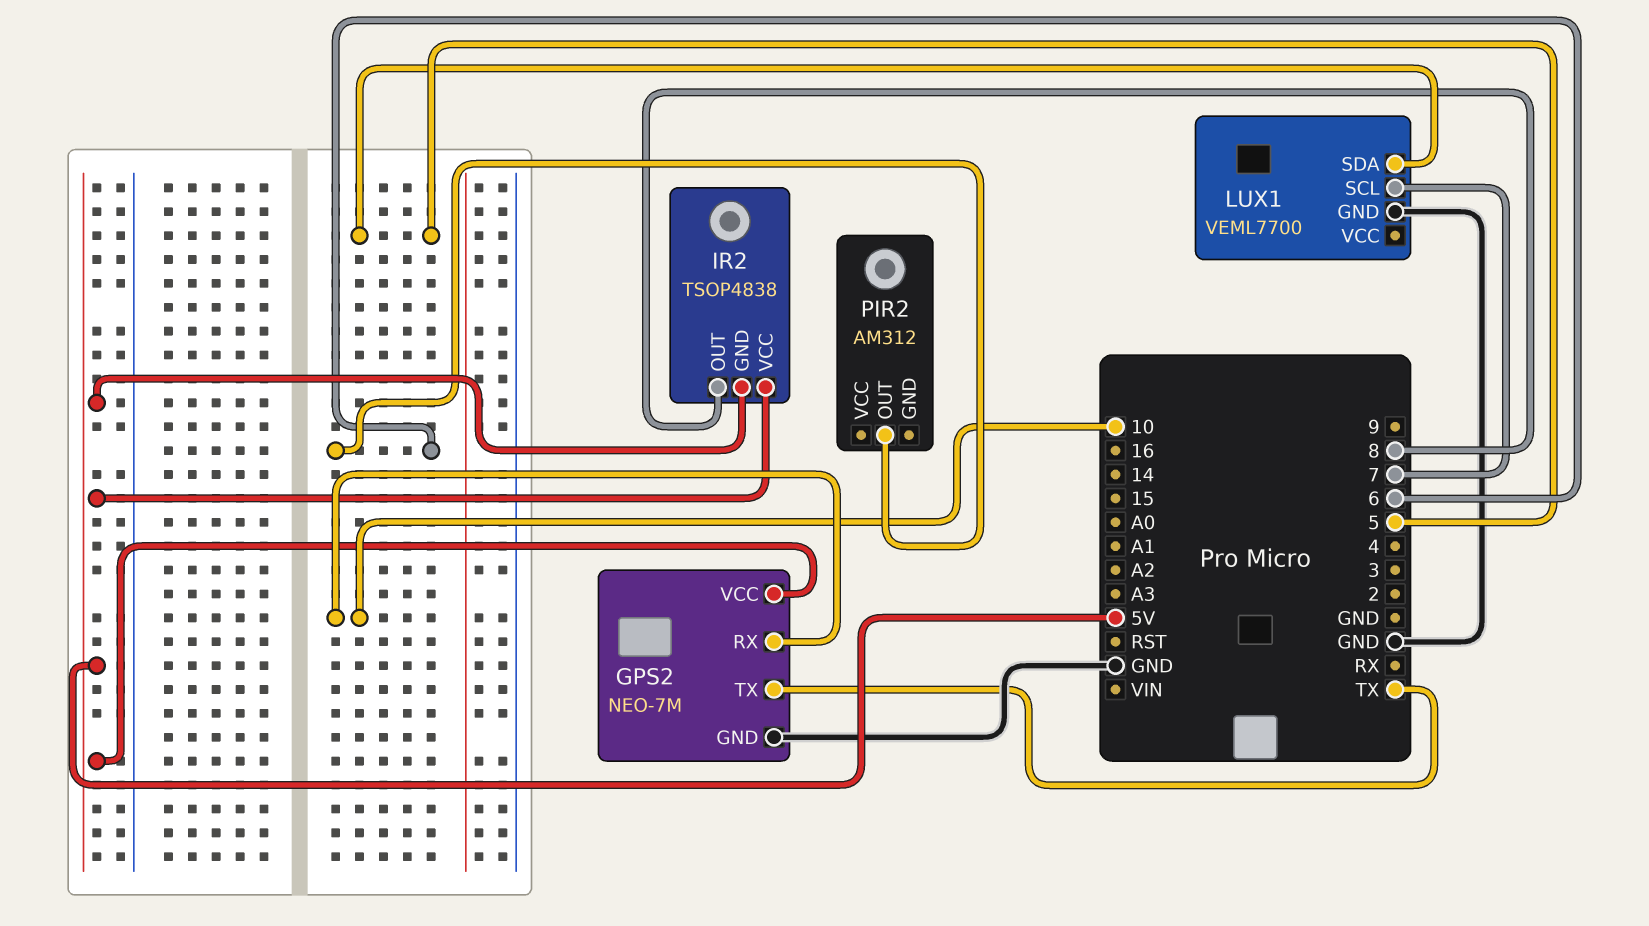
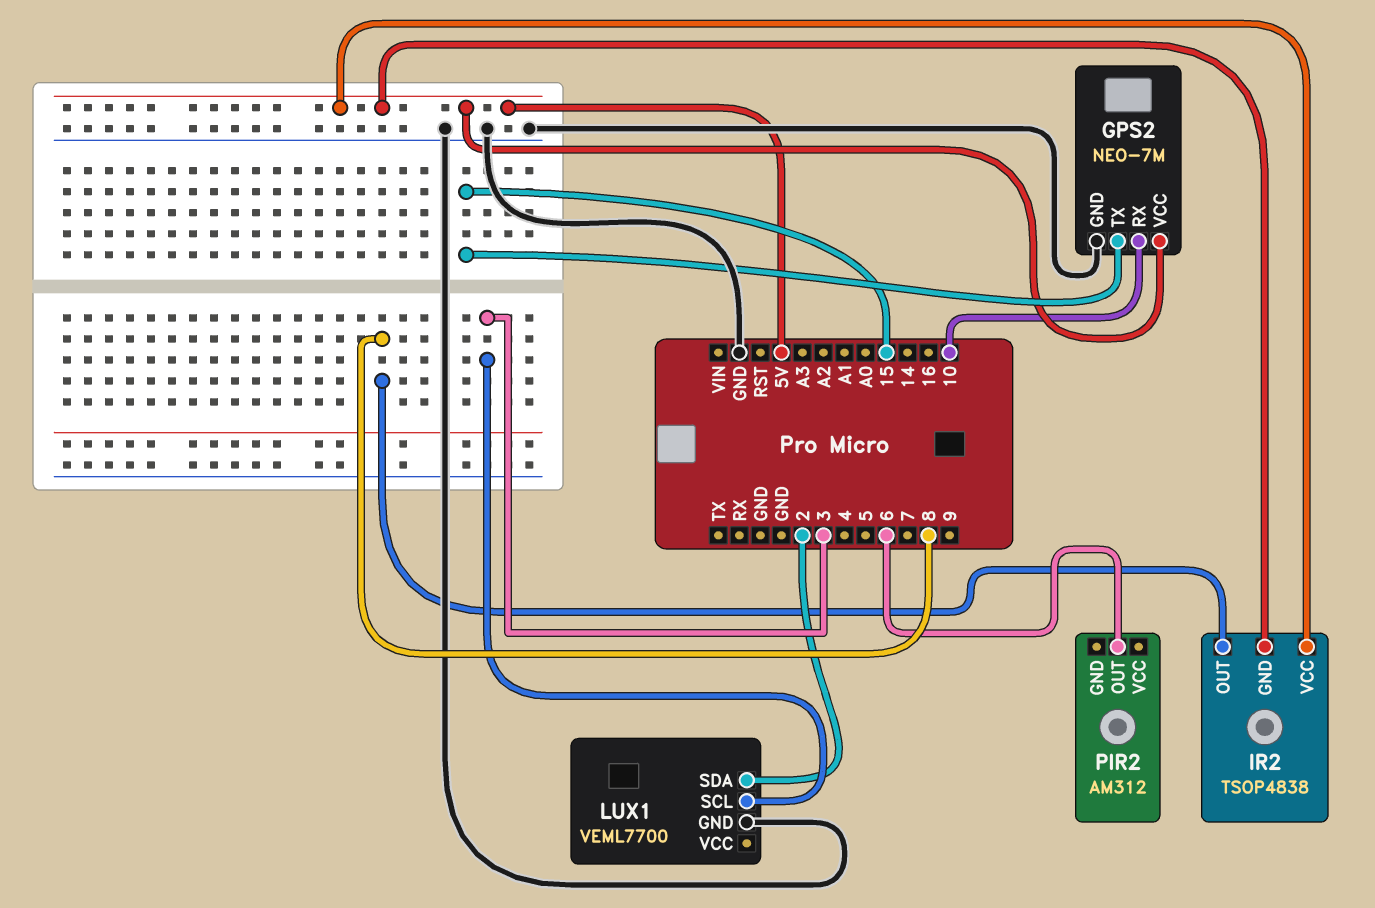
GPS2 pin TX: TX -> 15
LUX1 pin SCL: 7 -> 3
LUX1 pin SDA: 5 -> 2

